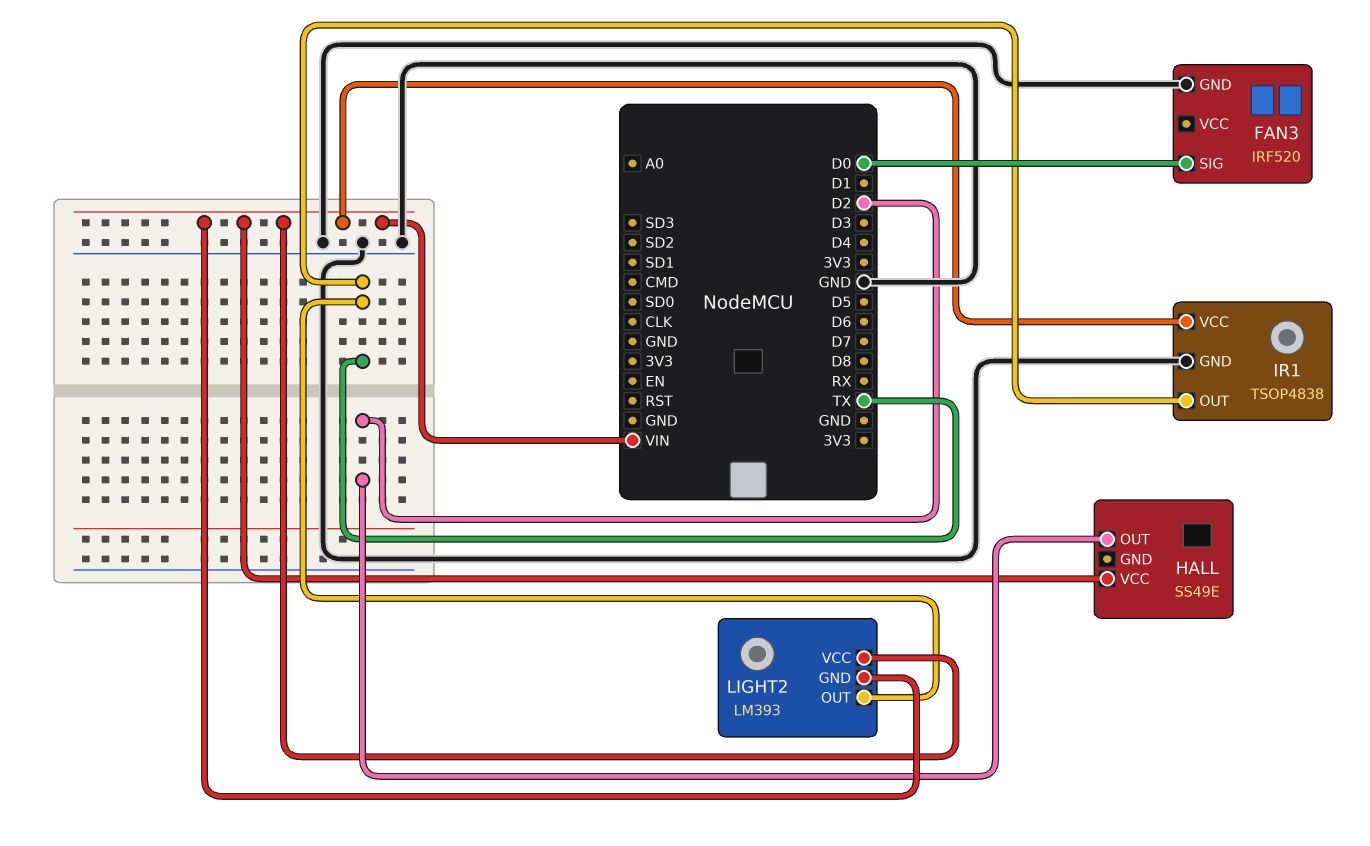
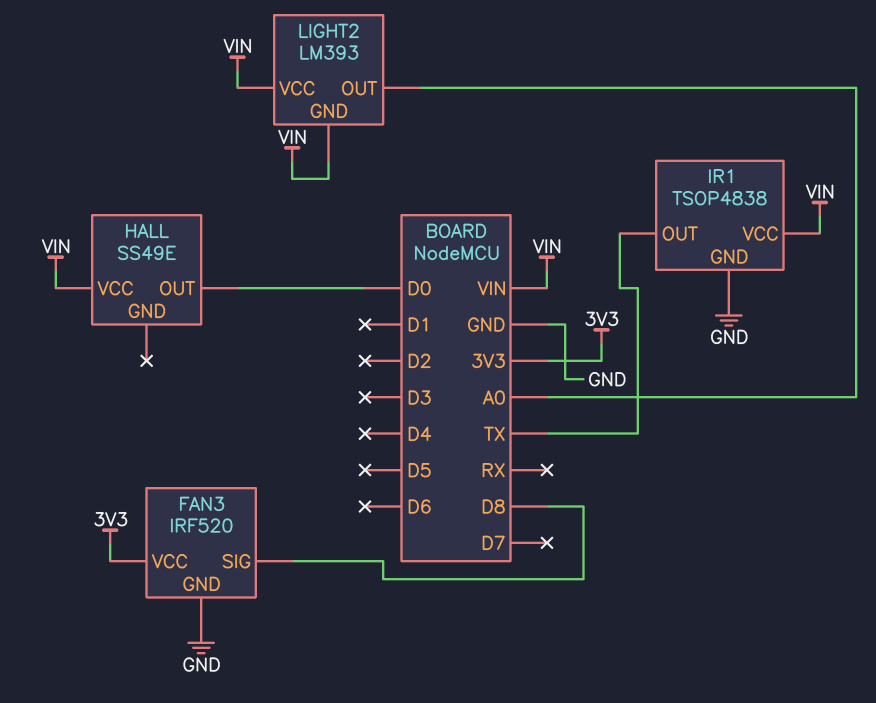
FAN3 pin SIG: D0 -> D8
FAN3 pin VCC: none -> 3V3
HALL pin OUT: D2 -> D0
LIGHT2 pin OUT: TX -> A0

